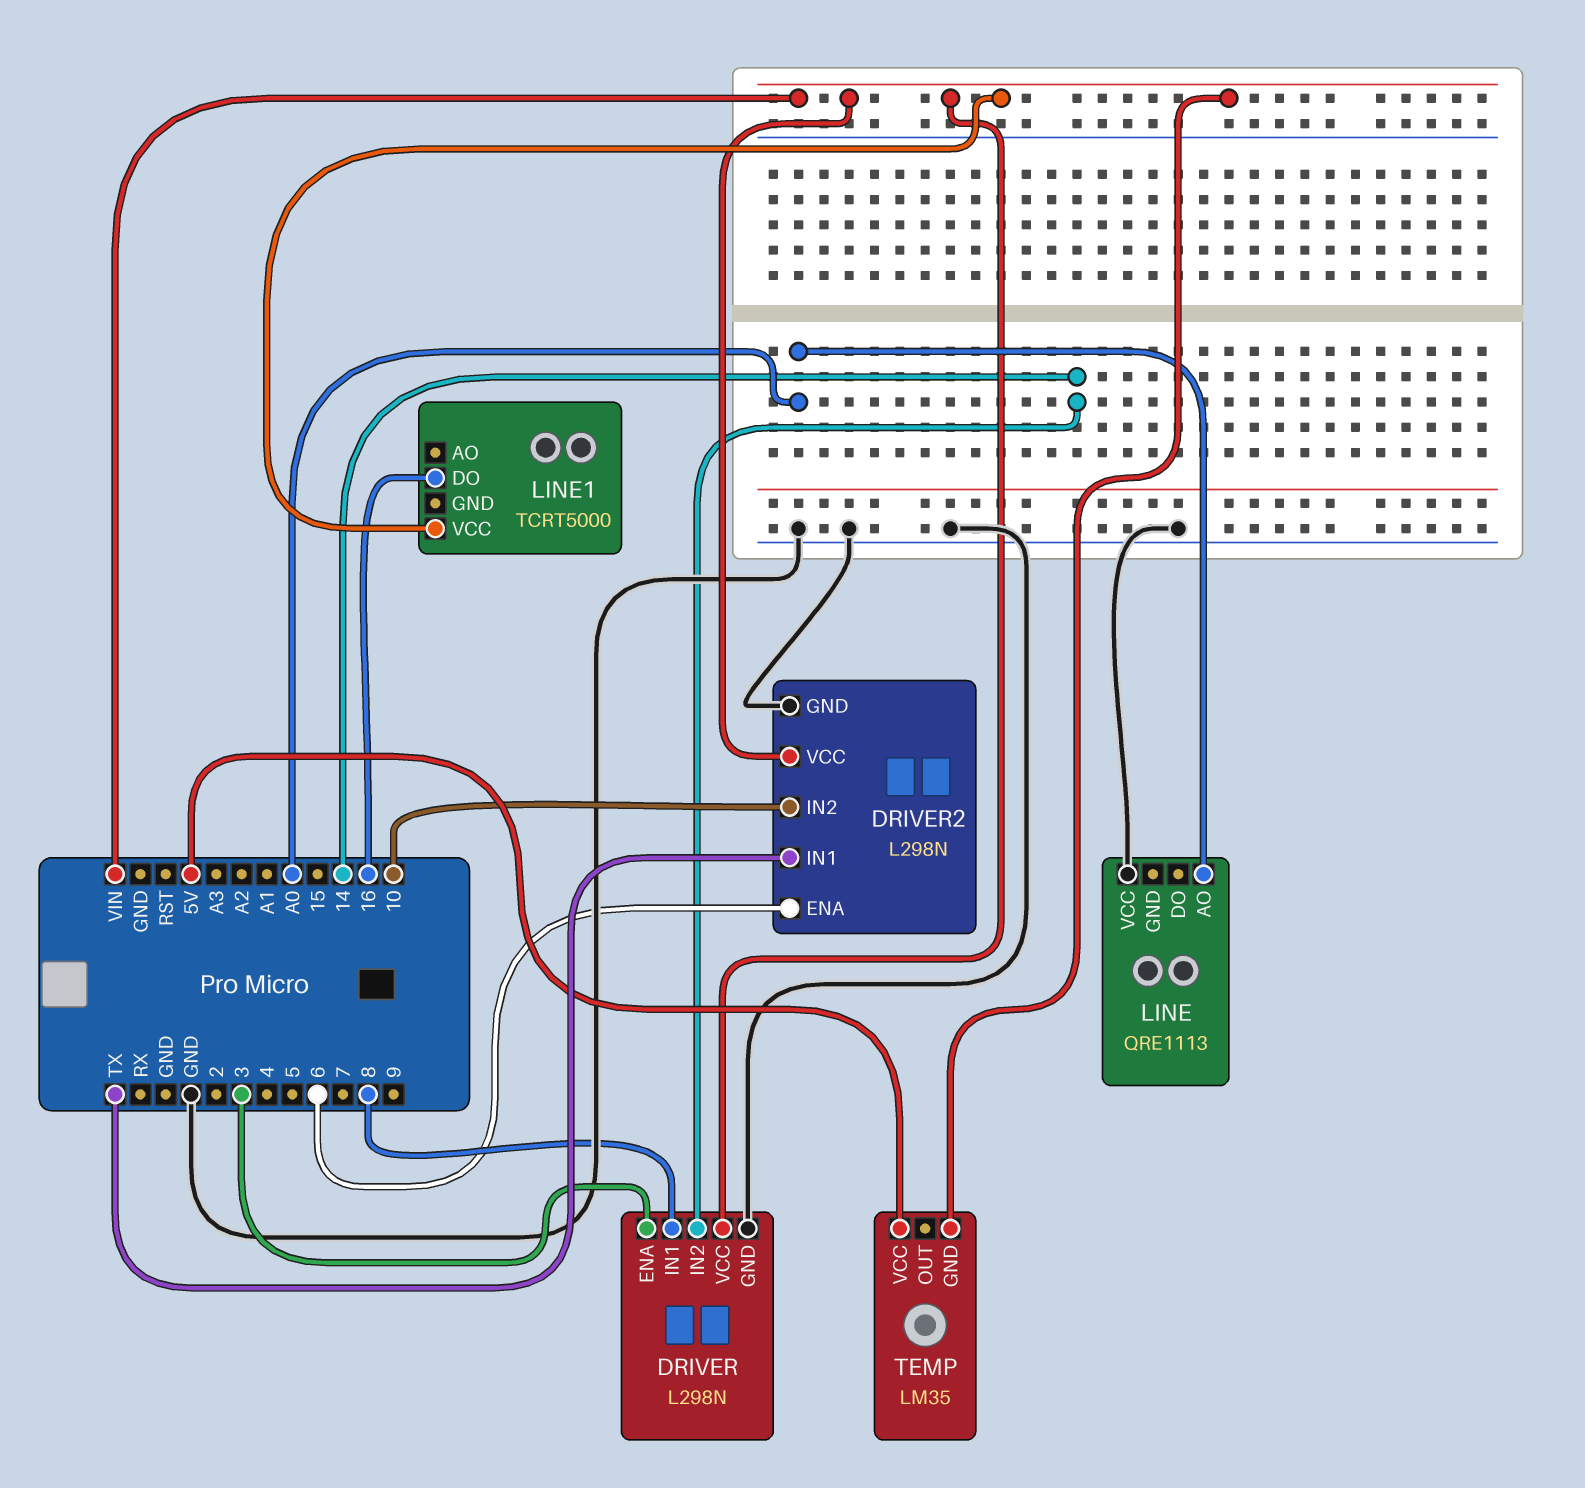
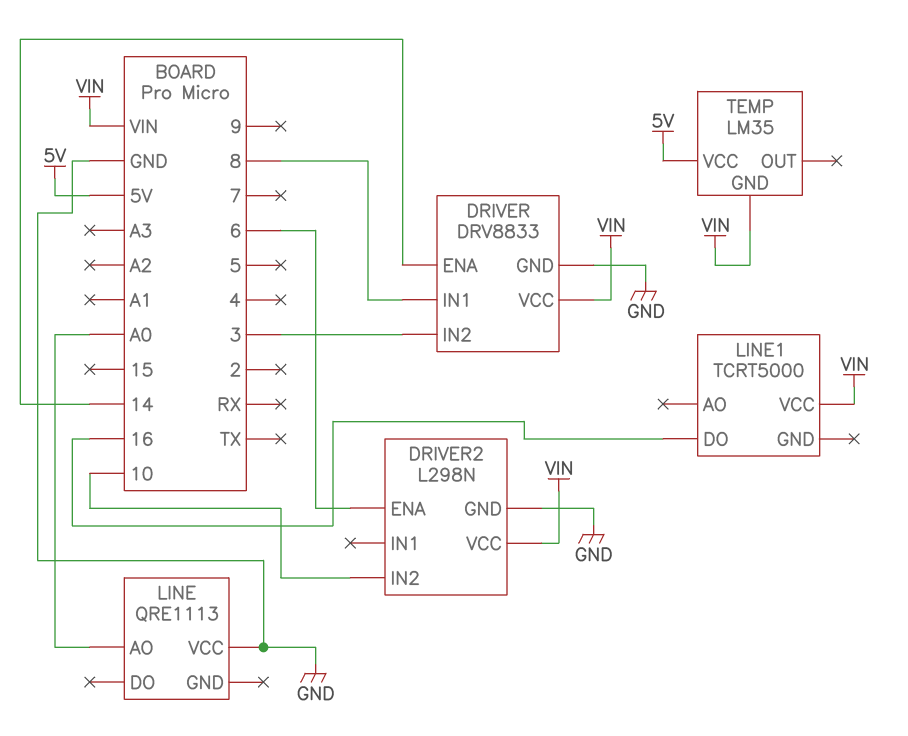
DRIVER: L298N -> DRV8833
DRIVER pin ENA: 3 -> 14
DRIVER pin IN2: 14 -> 3
DRIVER2 pin IN1: TX -> none

